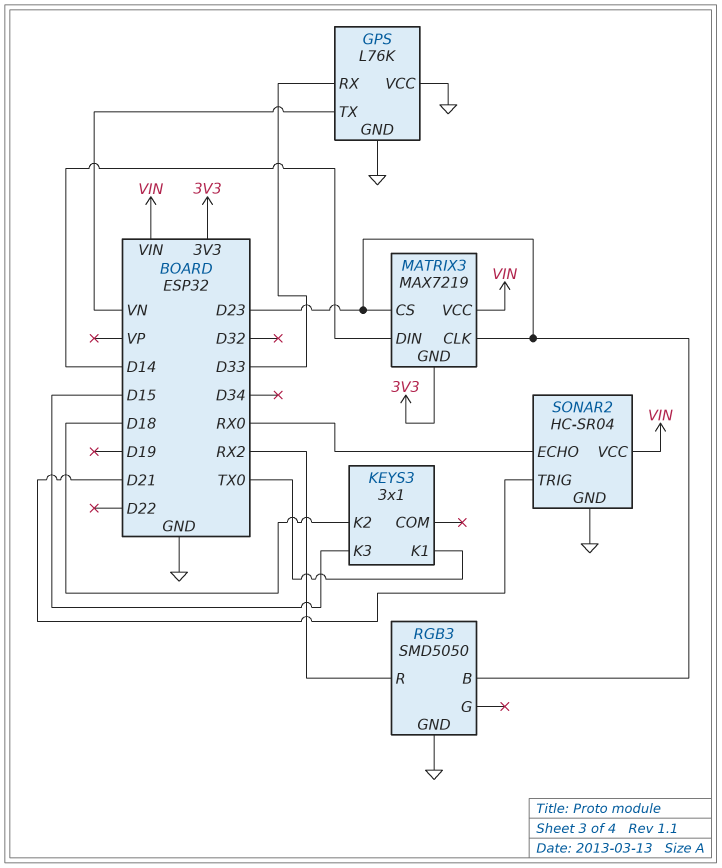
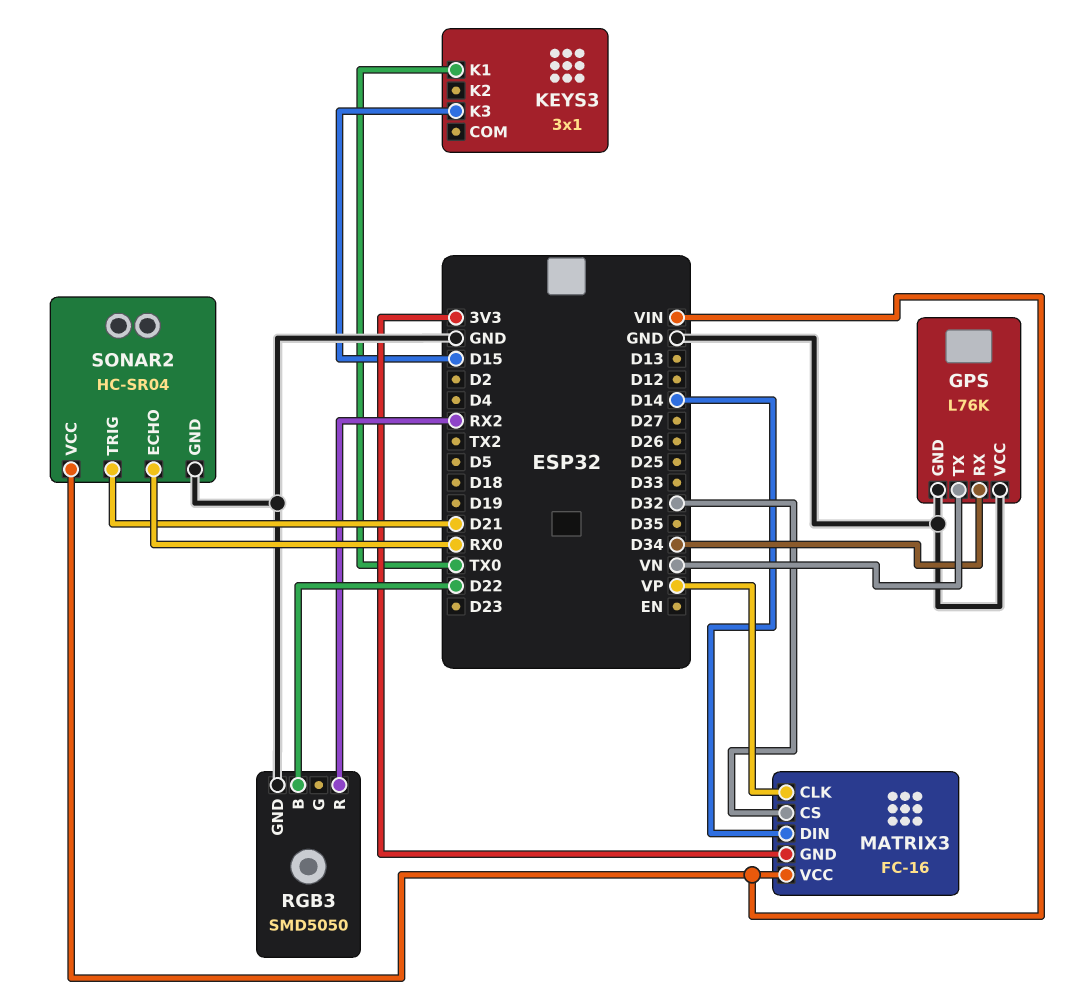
GPS pin RX: D33 -> D34
KEYS3 pin K2: D18 -> none
MATRIX3: MAX7219 -> FC-16
MATRIX3 pin CLK: D23 -> VP
MATRIX3 pin CS: D23 -> D32
RGB3 pin B: D23 -> D22

